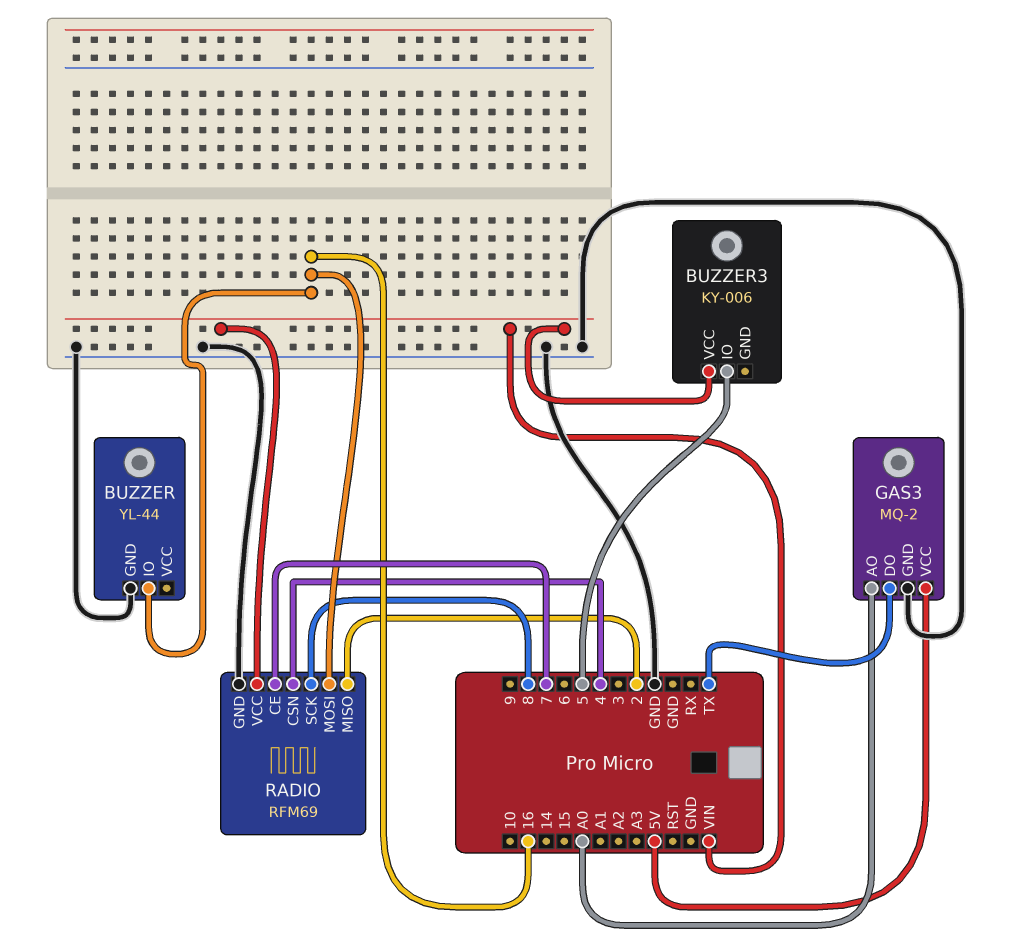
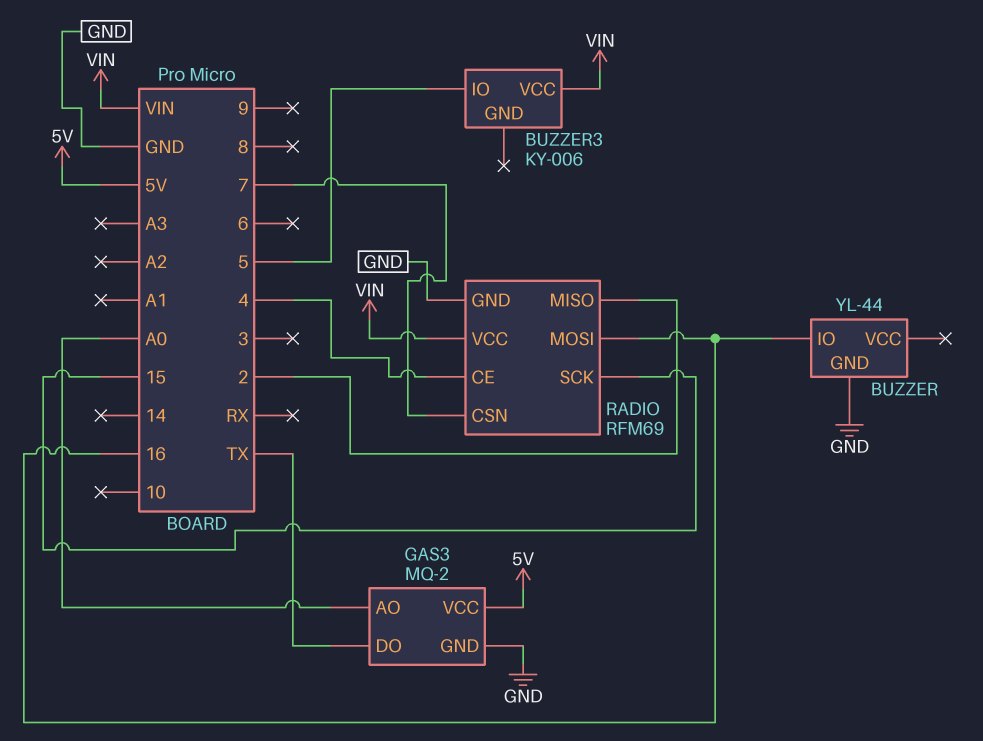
RADIO pin CE: 7 -> 4
RADIO pin CSN: 4 -> 7
RADIO pin SCK: 8 -> 15

